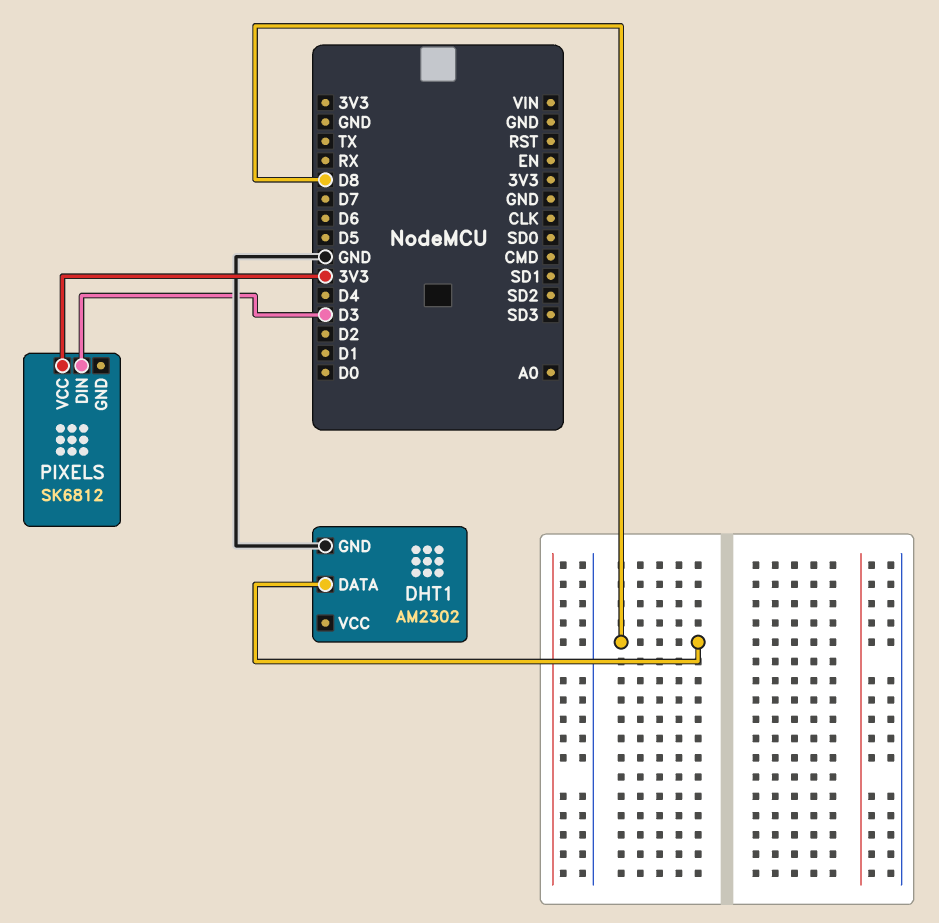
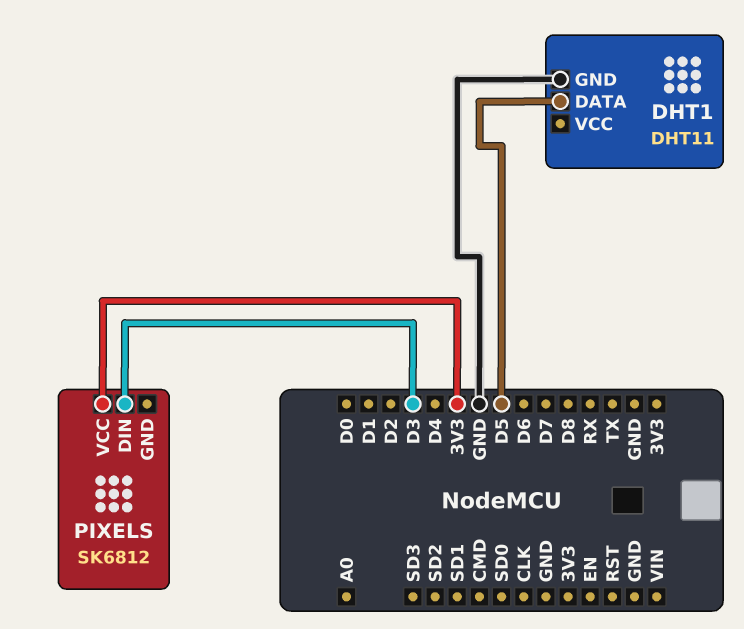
DHT1: AM2302 -> DHT11
DHT1 pin DATA: D8 -> D5

